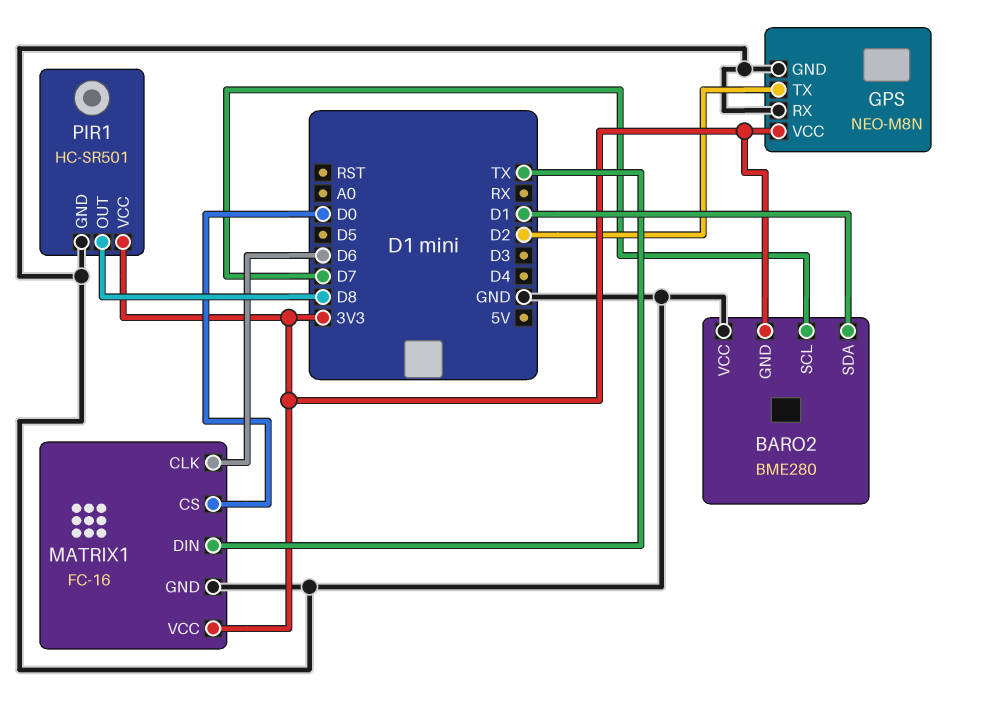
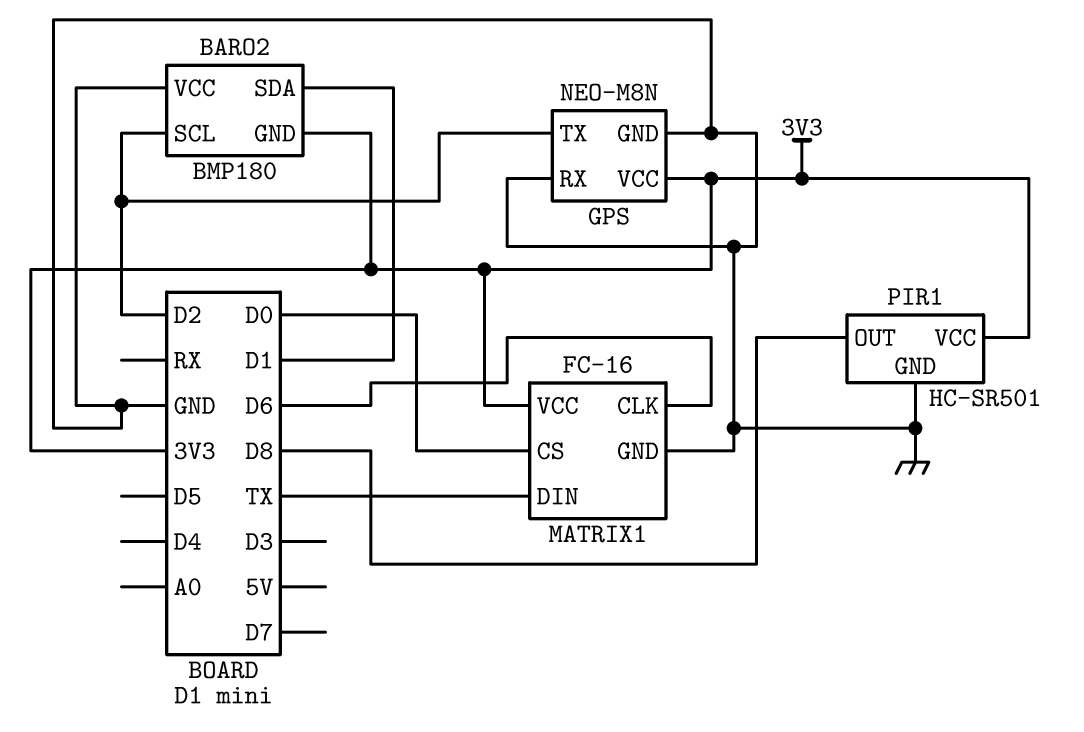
BARO2: BME280 -> BMP180
BARO2 pin SCL: D7 -> D2

